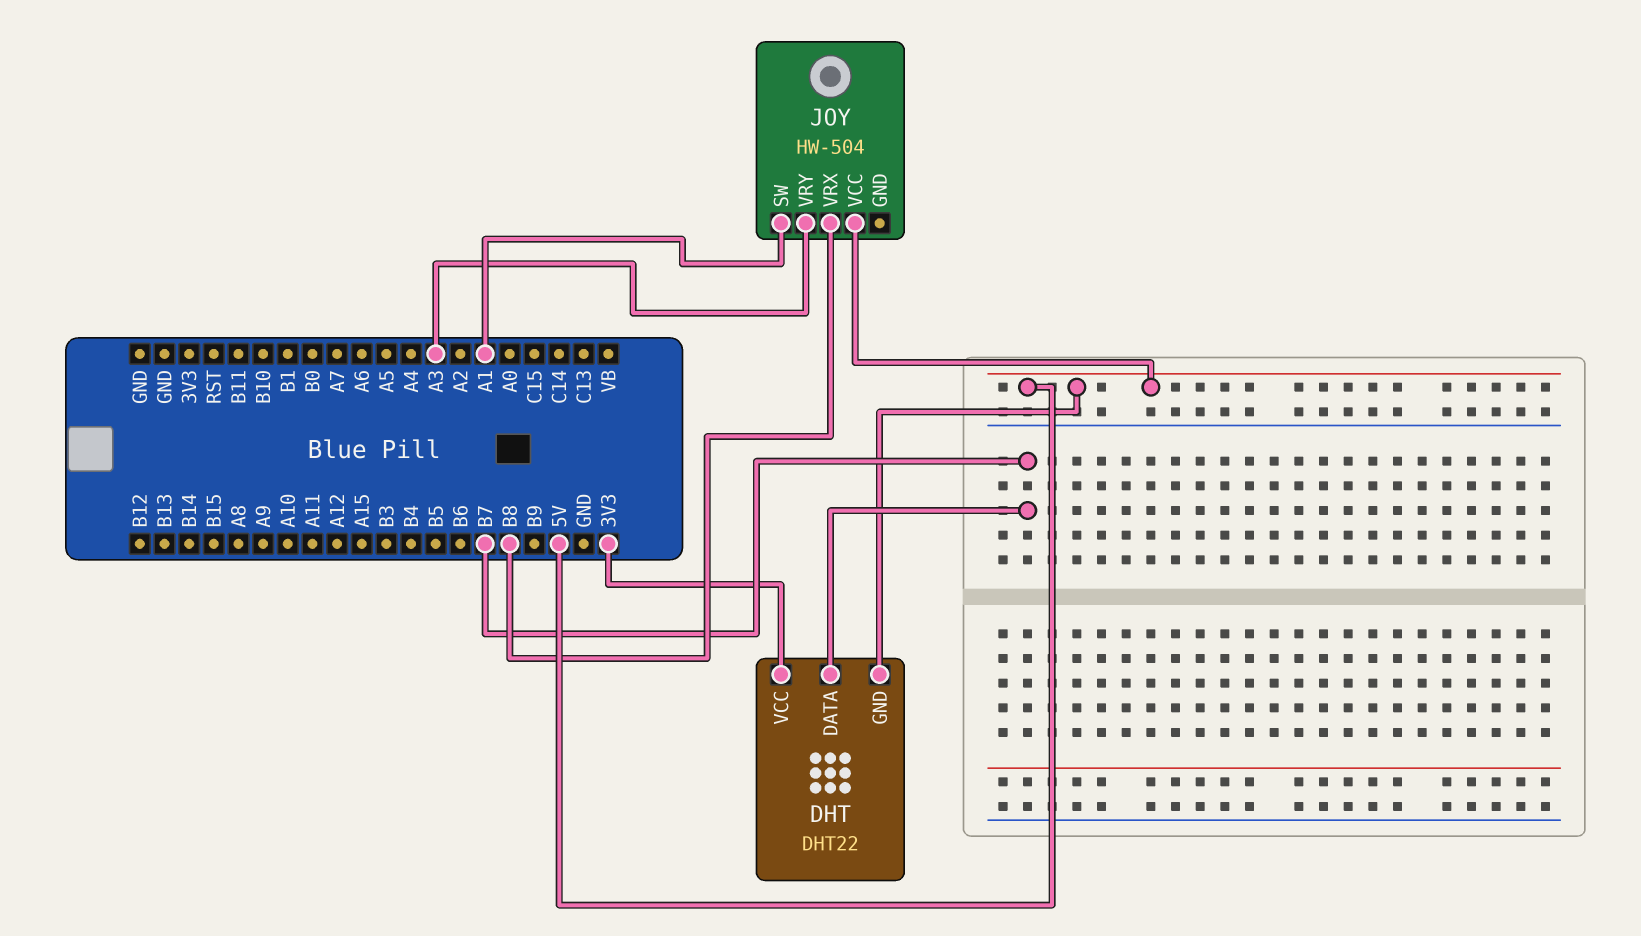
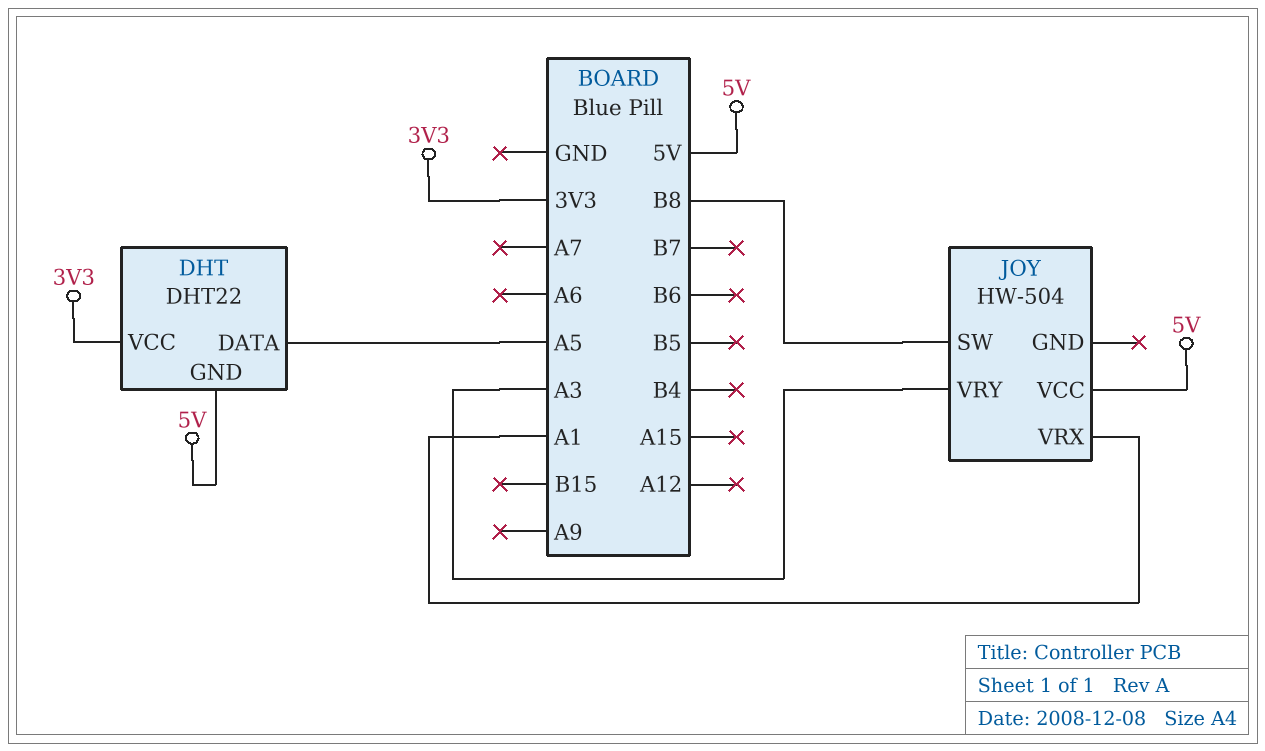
DHT pin DATA: B7 -> A5
JOY pin SW: A1 -> B8
JOY pin VRX: B8 -> A1

